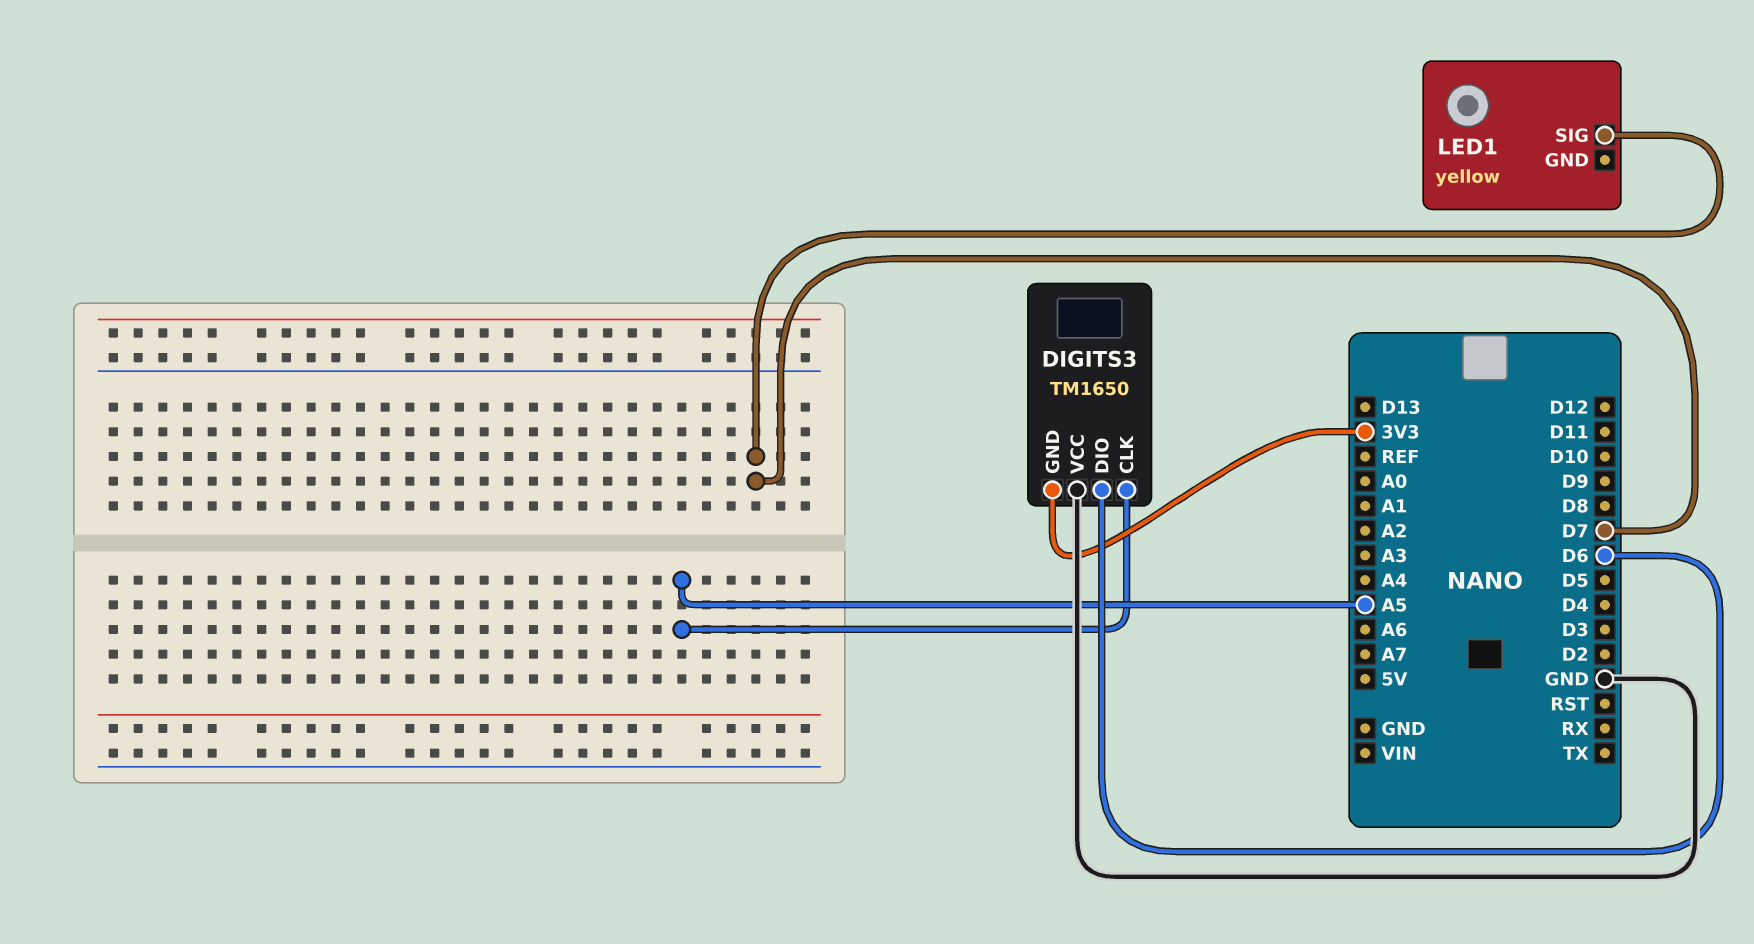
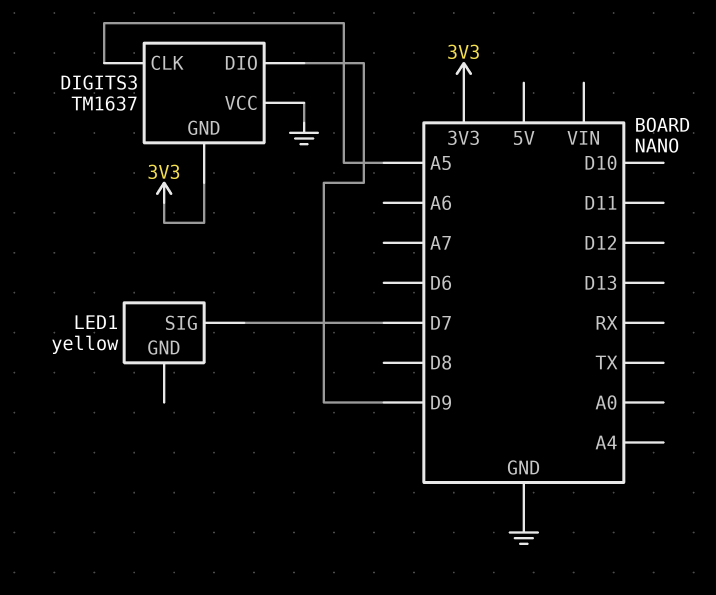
DIGITS3: TM1650 -> TM1637
DIGITS3 pin DIO: D6 -> D9

